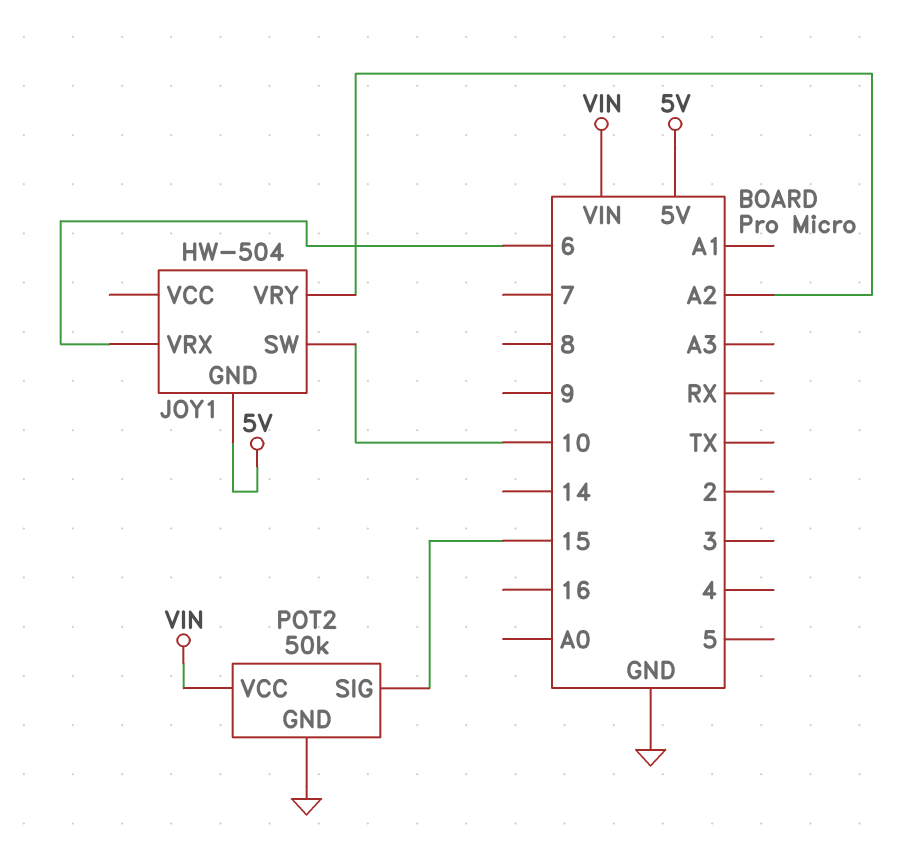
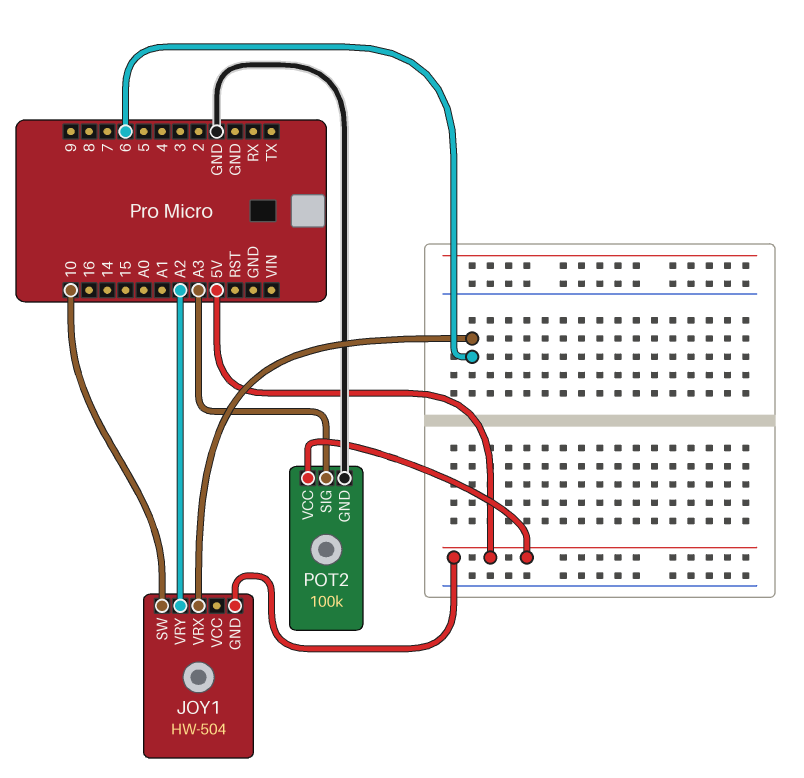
POT2: 50k -> 100k
POT2 pin SIG: 15 -> A3
POT2 pin VCC: VIN -> 5V

